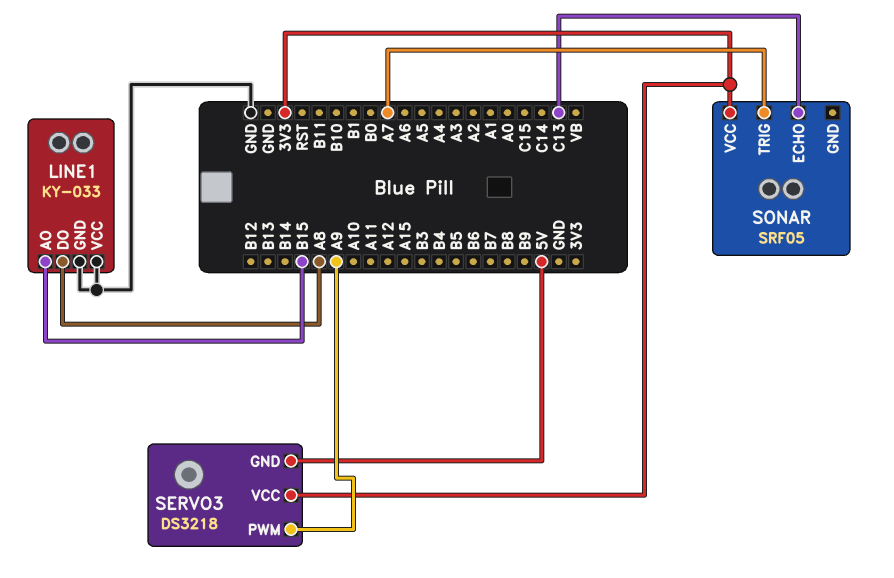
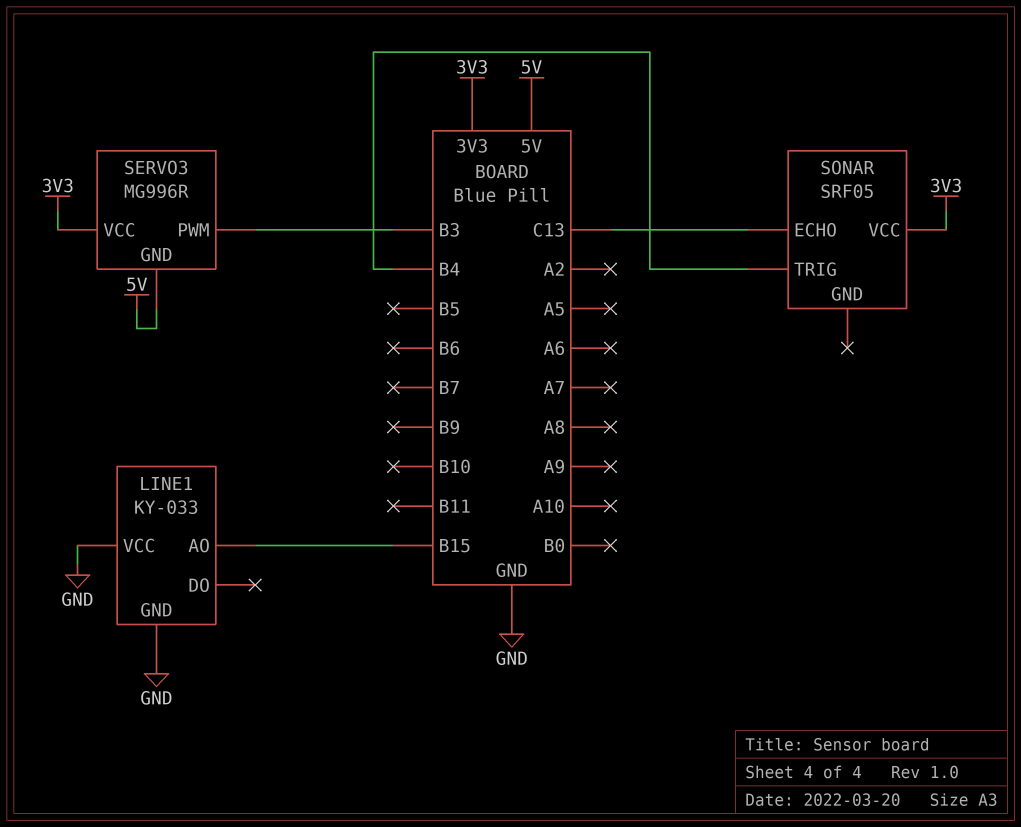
LINE1 pin DO: A8 -> none
SERVO3: DS3218 -> MG996R
SERVO3 pin PWM: A9 -> B3
SONAR pin TRIG: A7 -> B4

